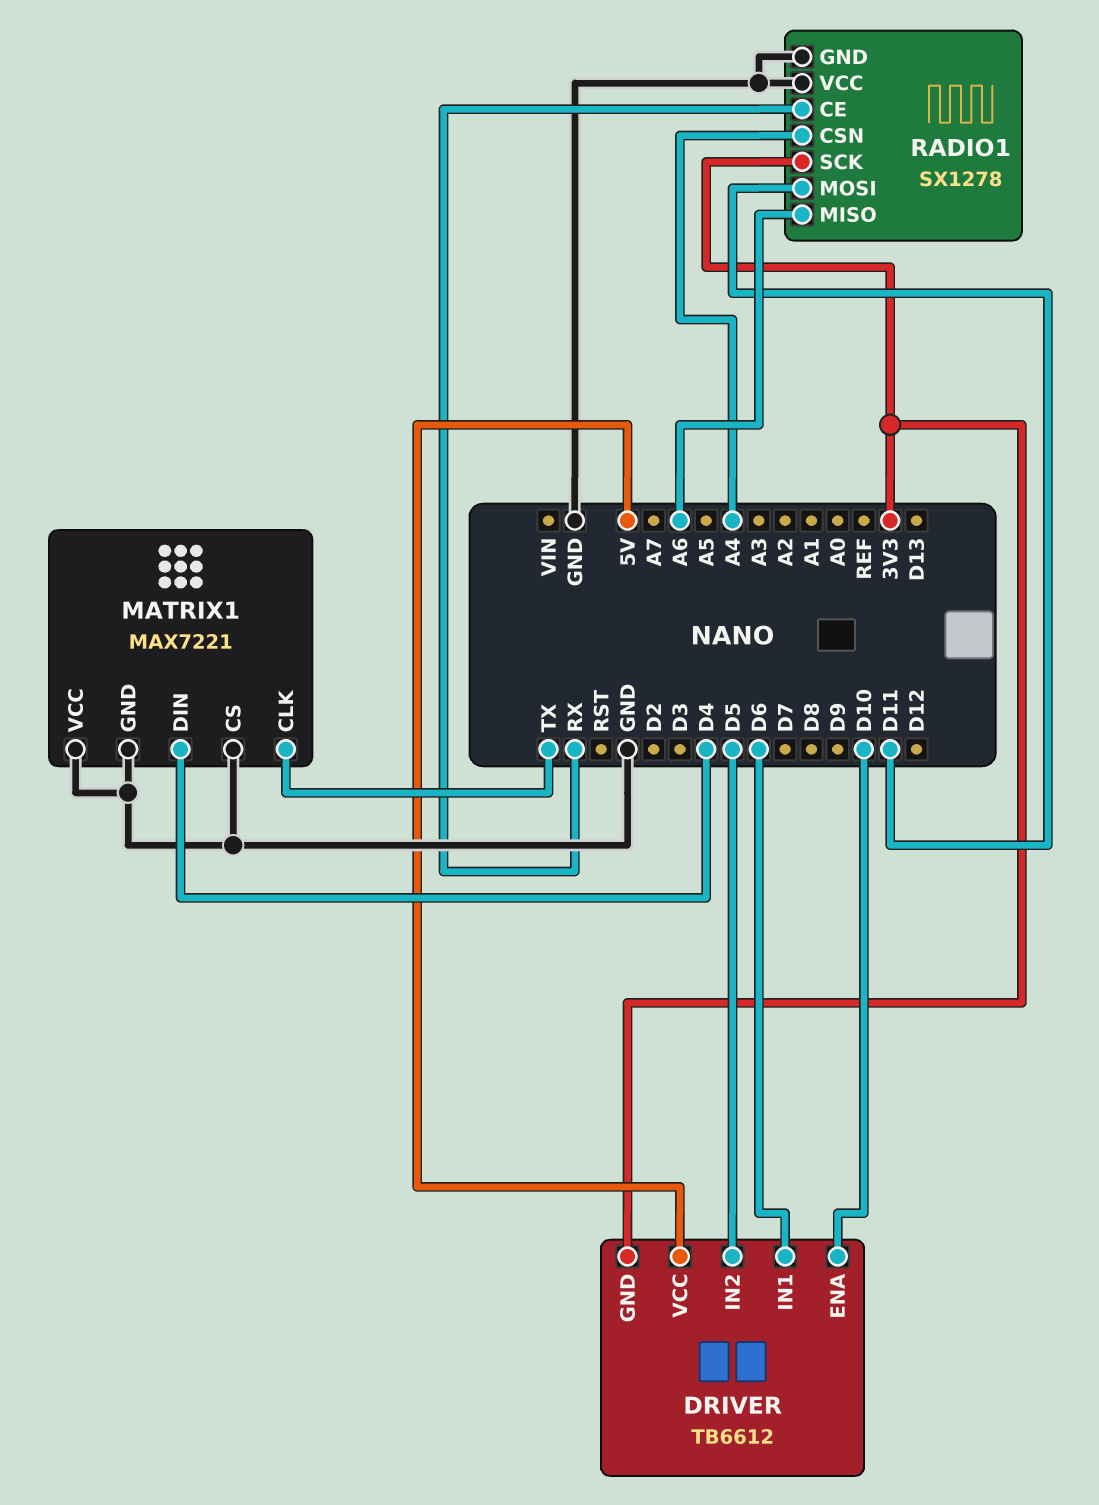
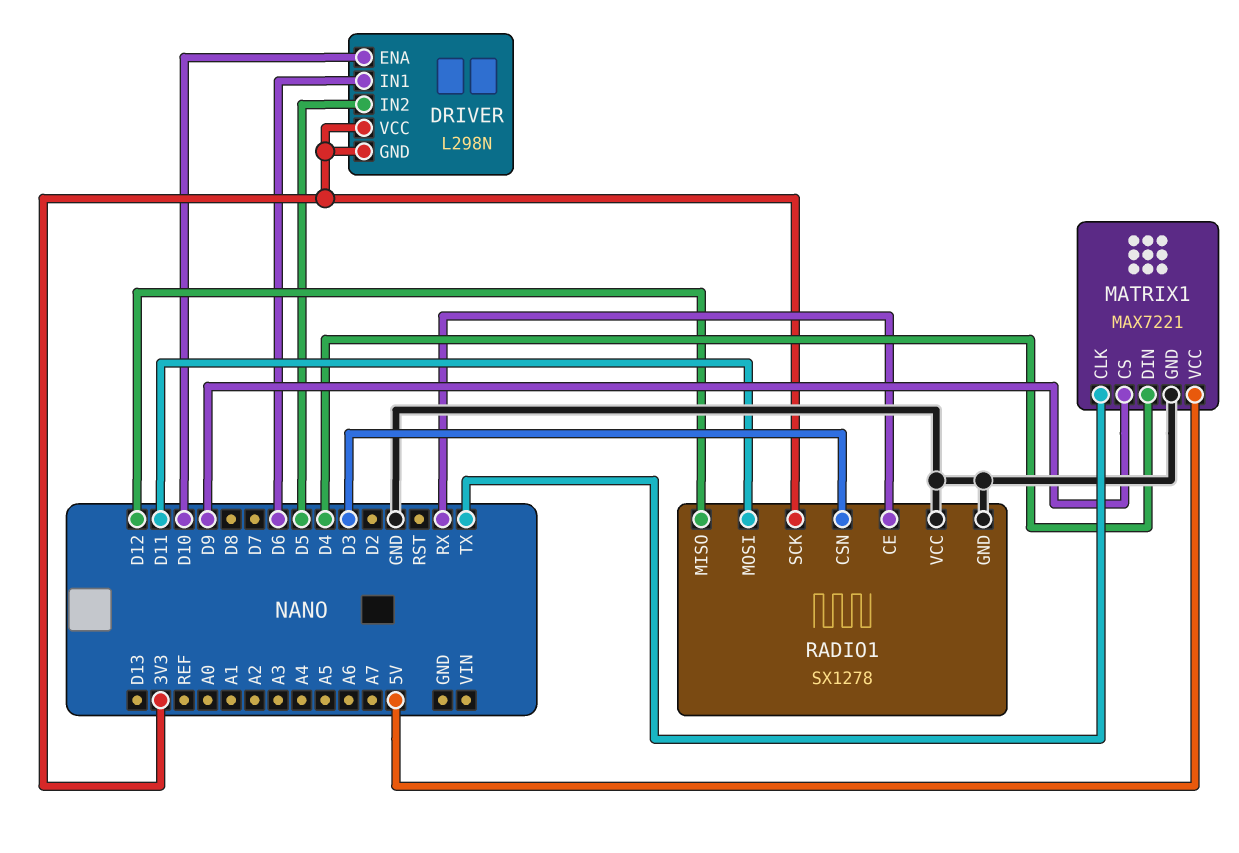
DRIVER: TB6612 -> L298N
DRIVER pin VCC: 5V -> 3V3
MATRIX1 pin CS: GND -> D9
MATRIX1 pin VCC: GND -> 5V
RADIO1 pin CSN: A4 -> D3
RADIO1 pin MISO: A6 -> D12

